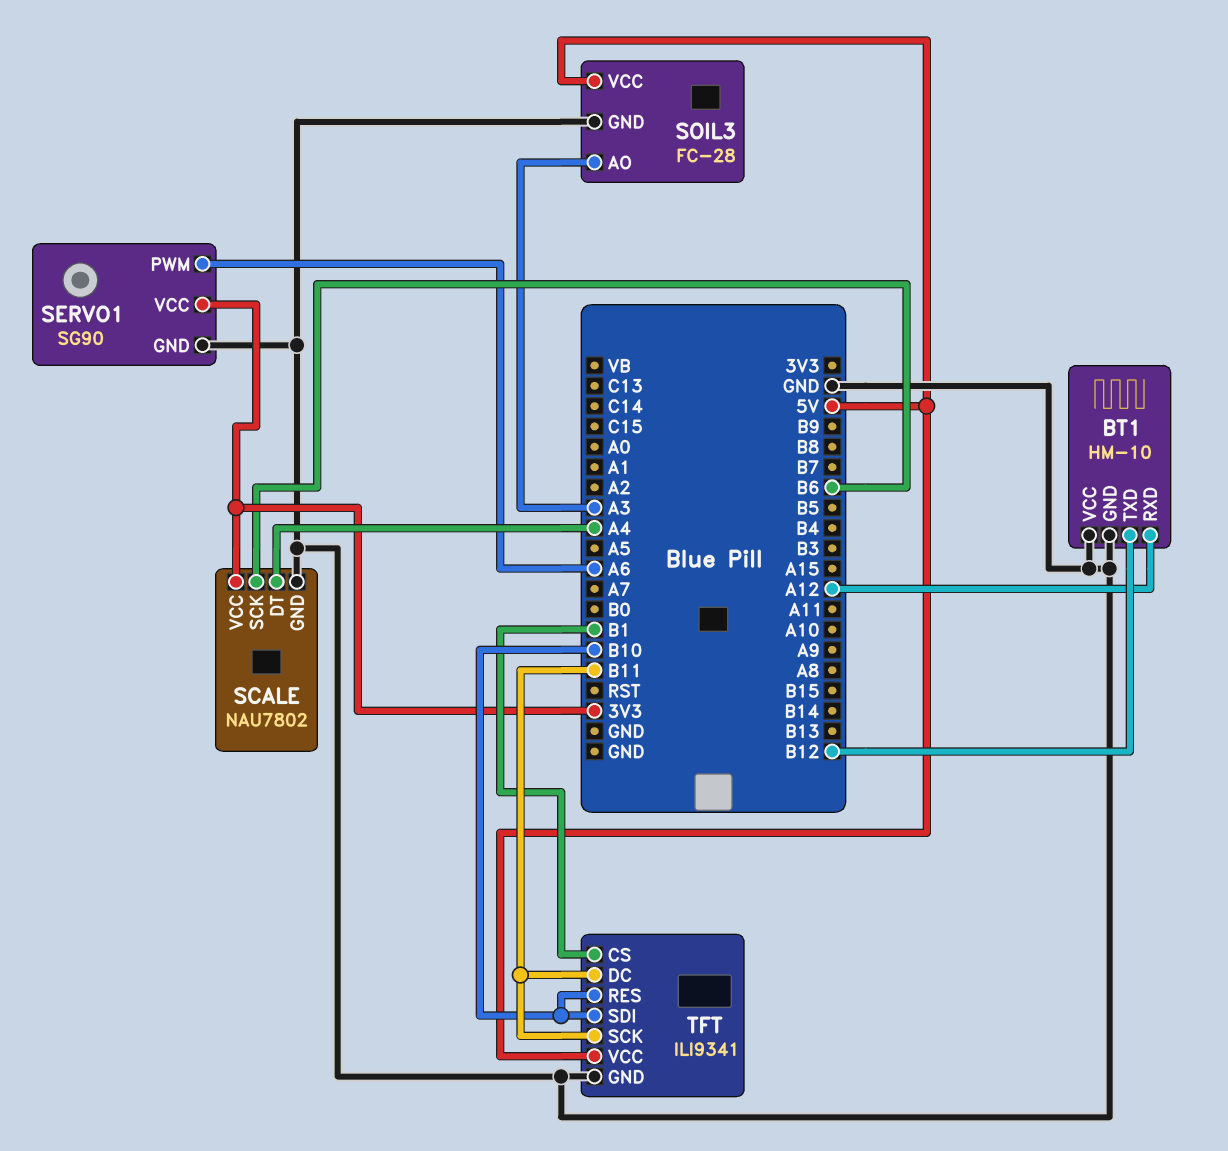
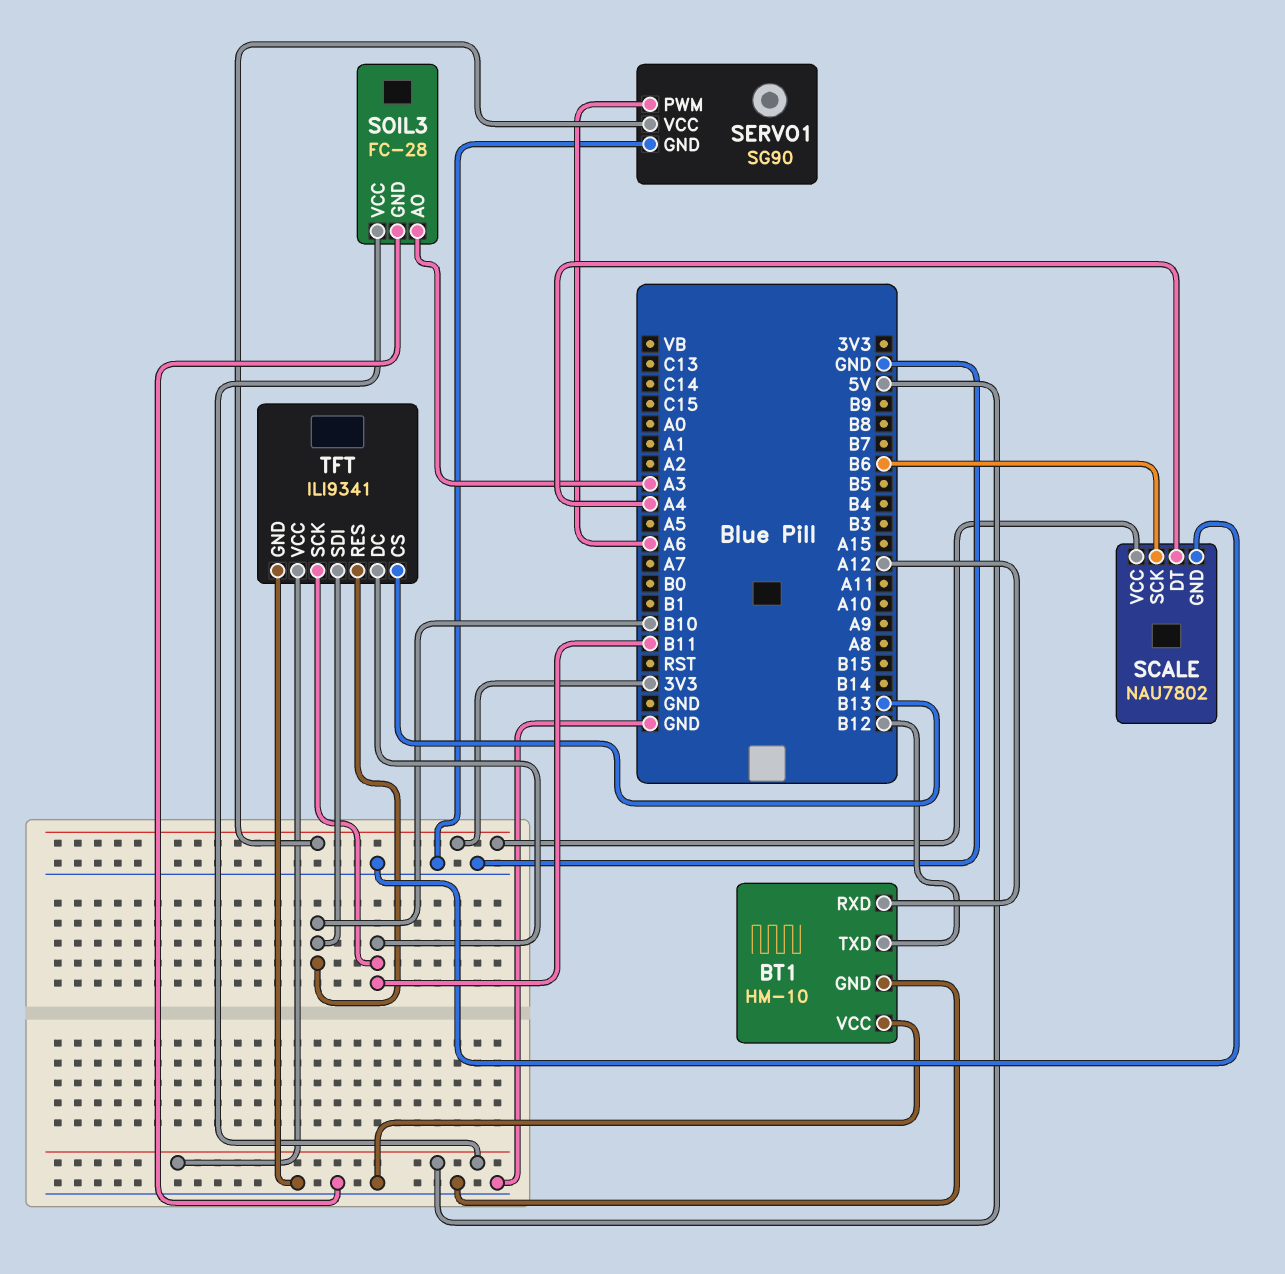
TFT pin CS: B1 -> B13

